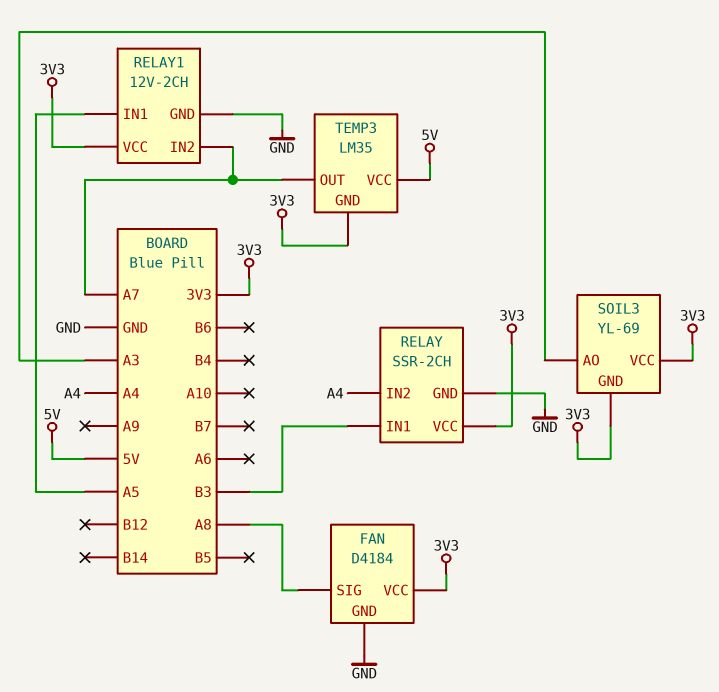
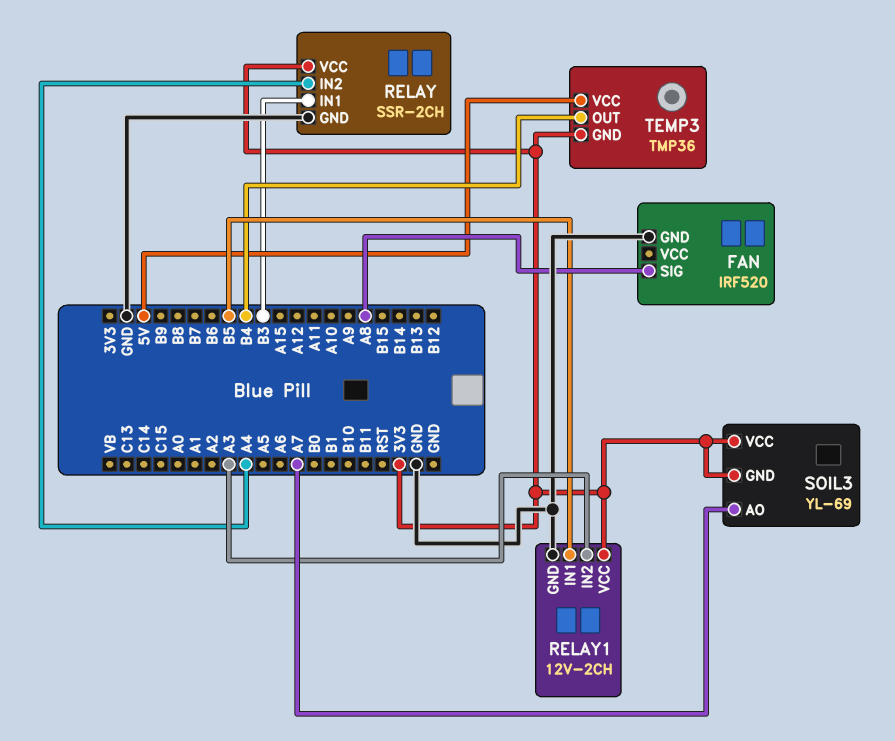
FAN: D4184 -> IRF520
FAN pin VCC: 3V3 -> none
RELAY1 pin IN1: A5 -> B5
RELAY1 pin IN2: A7 -> A3
SOIL3 pin AO: A3 -> A7
TEMP3: LM35 -> TMP36
TEMP3 pin OUT: A7 -> B4

